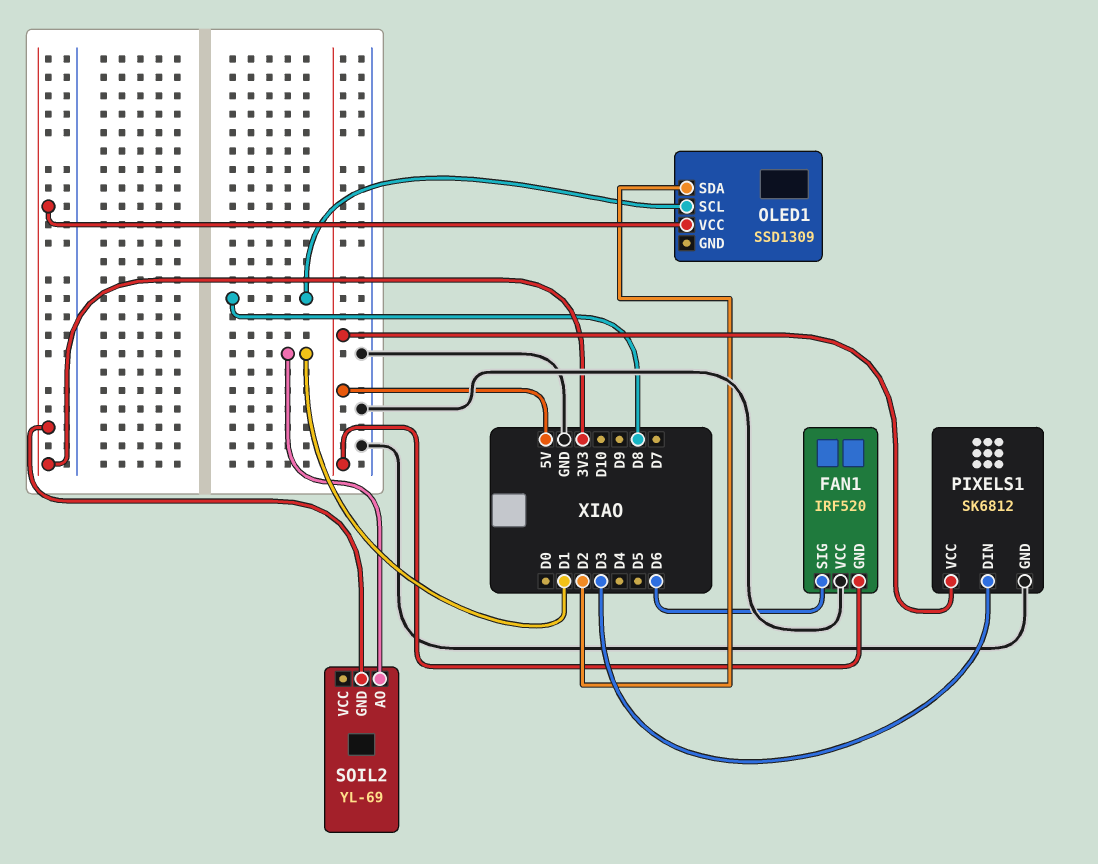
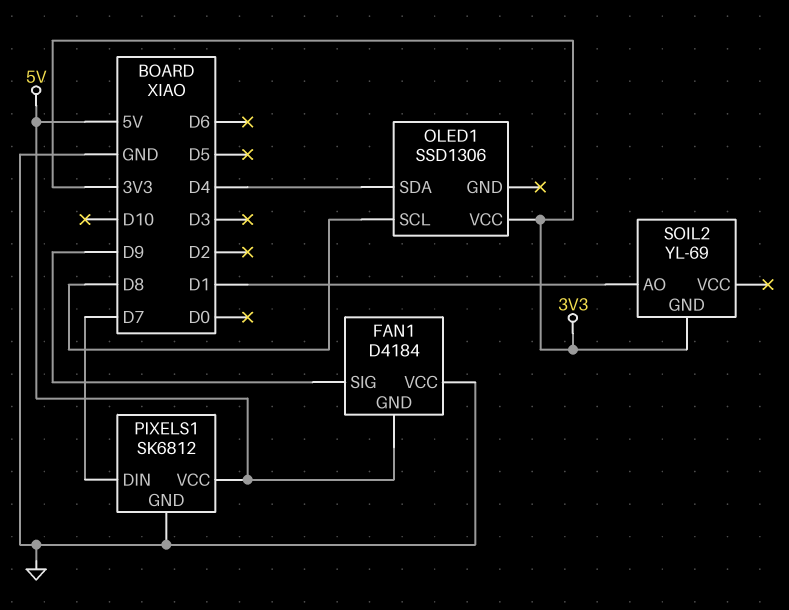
FAN1: IRF520 -> D4184
FAN1 pin SIG: D6 -> D9
OLED1: SSD1309 -> SSD1306
OLED1 pin SDA: D2 -> D4
PIXELS1 pin DIN: D3 -> D7

